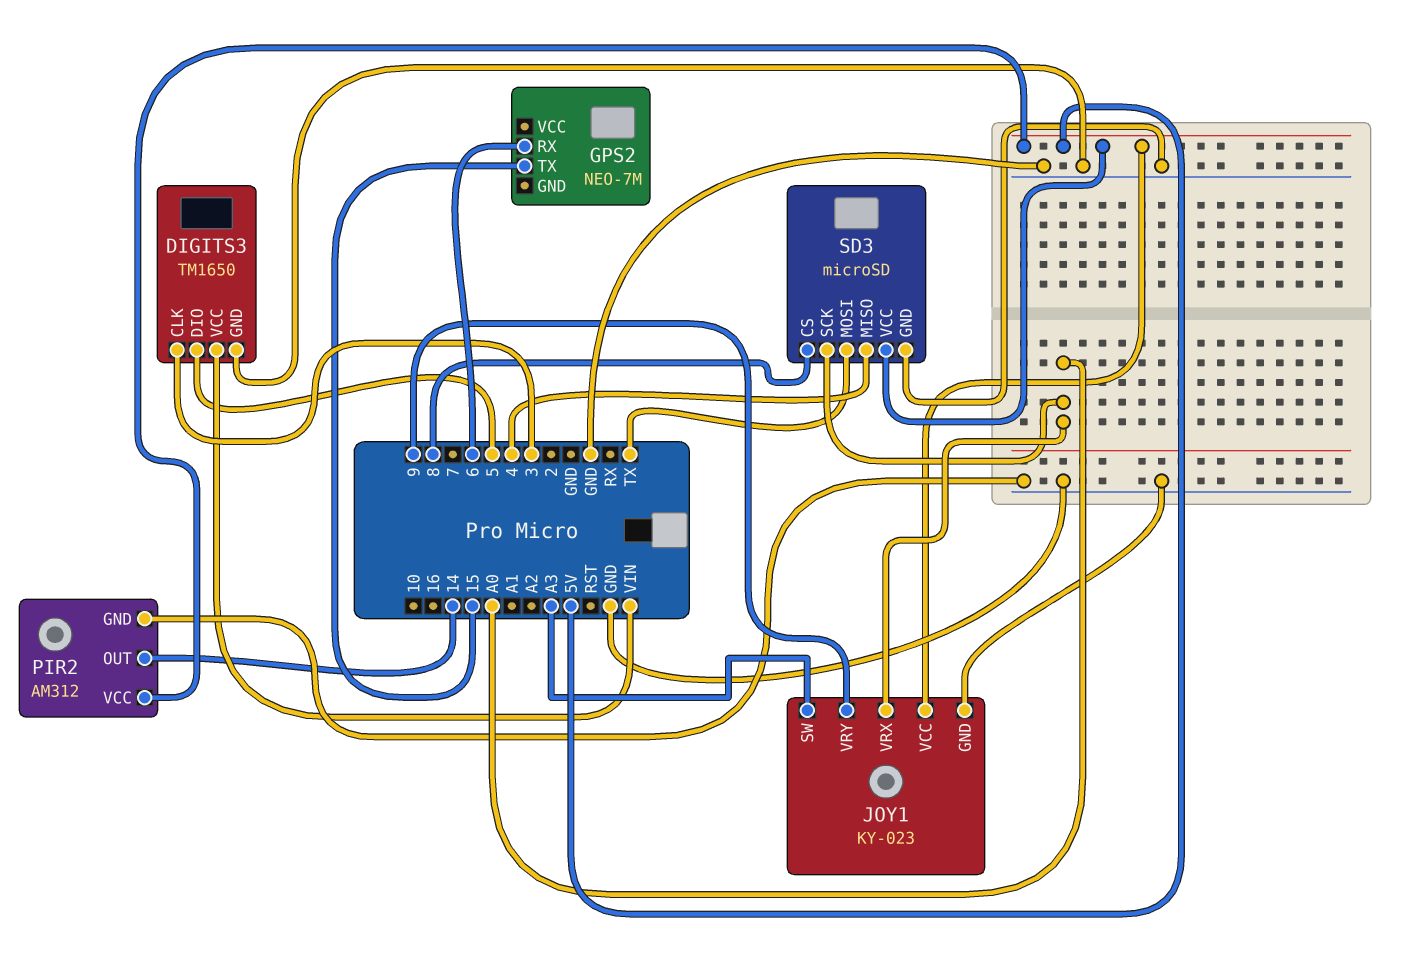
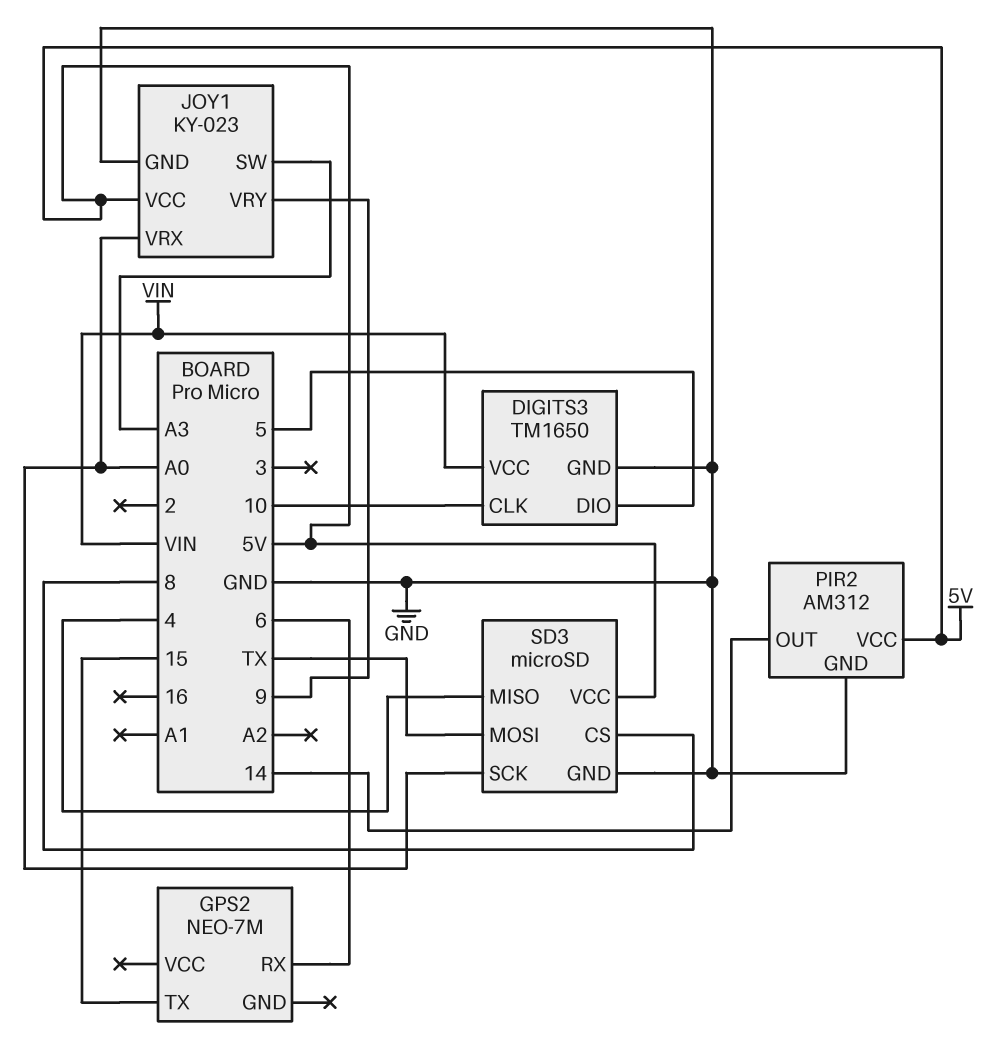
DIGITS3 pin CLK: 3 -> 10

